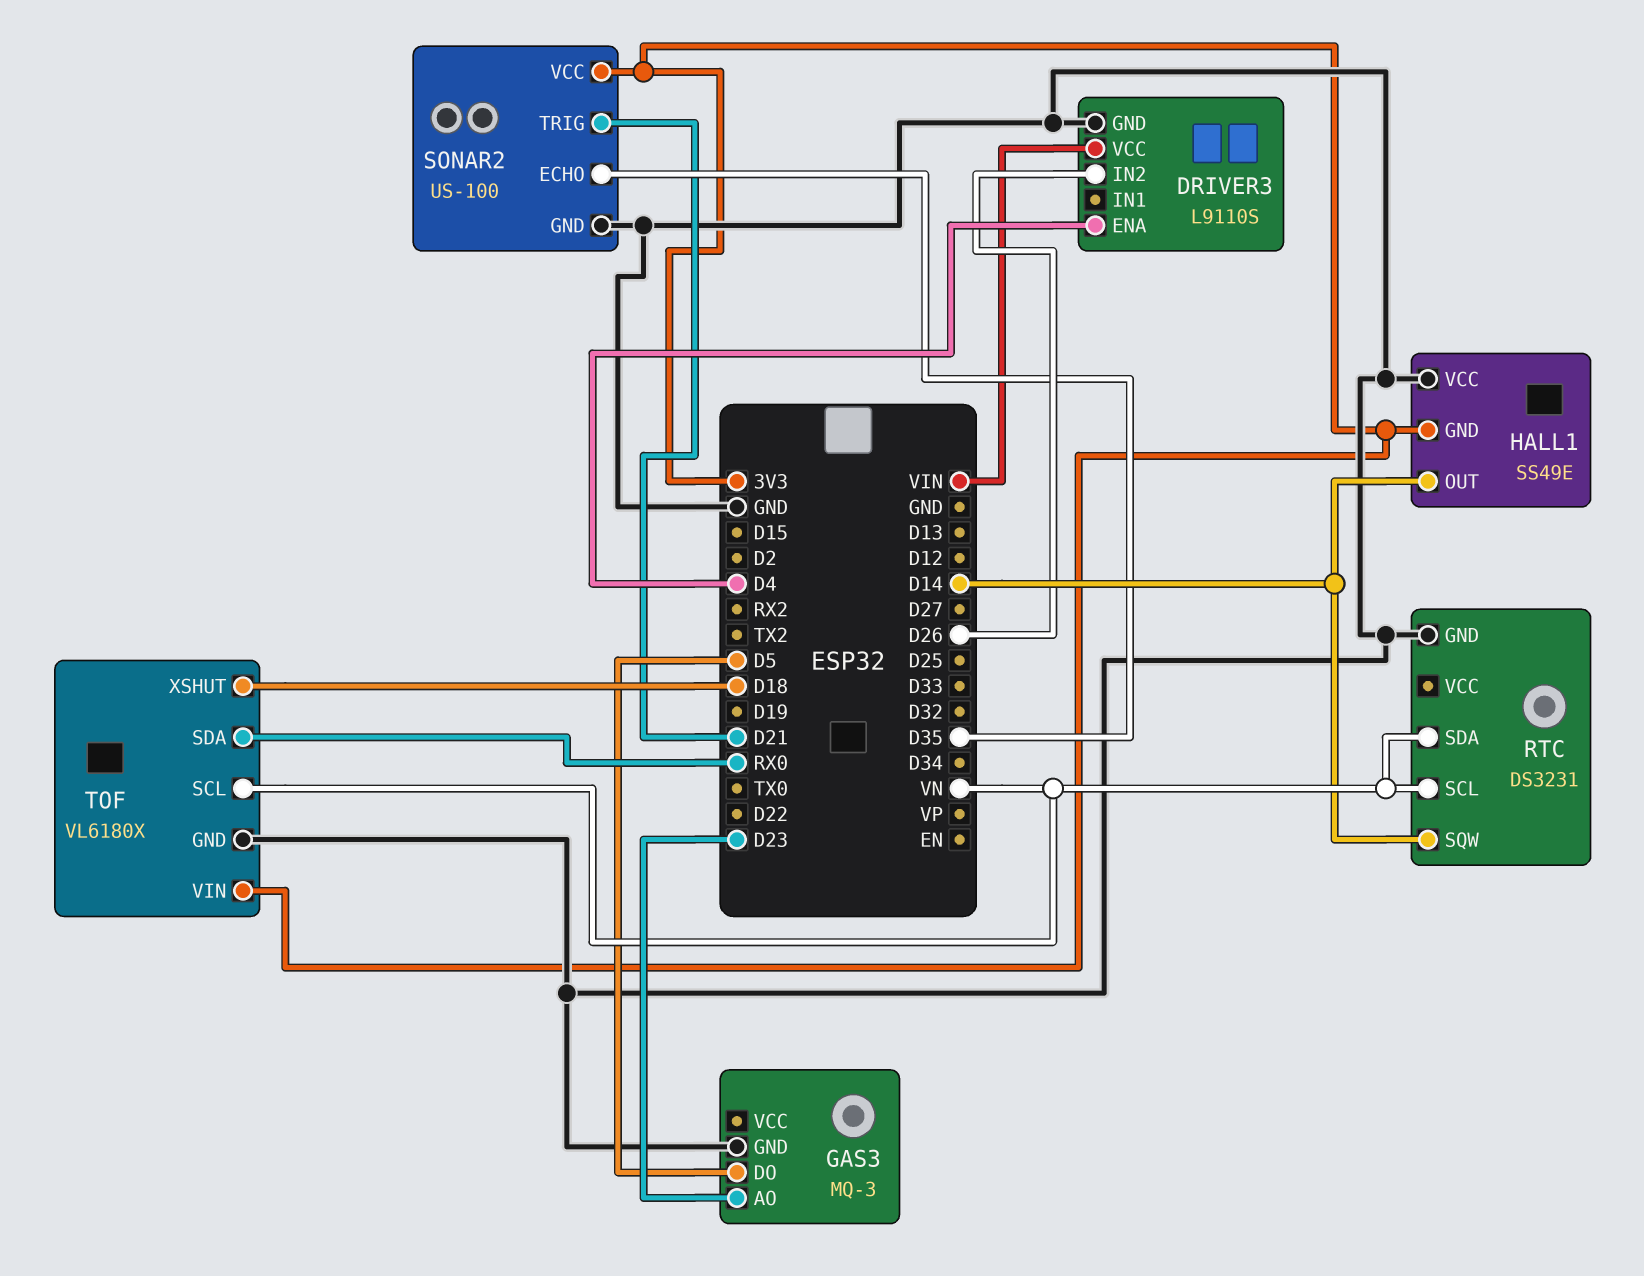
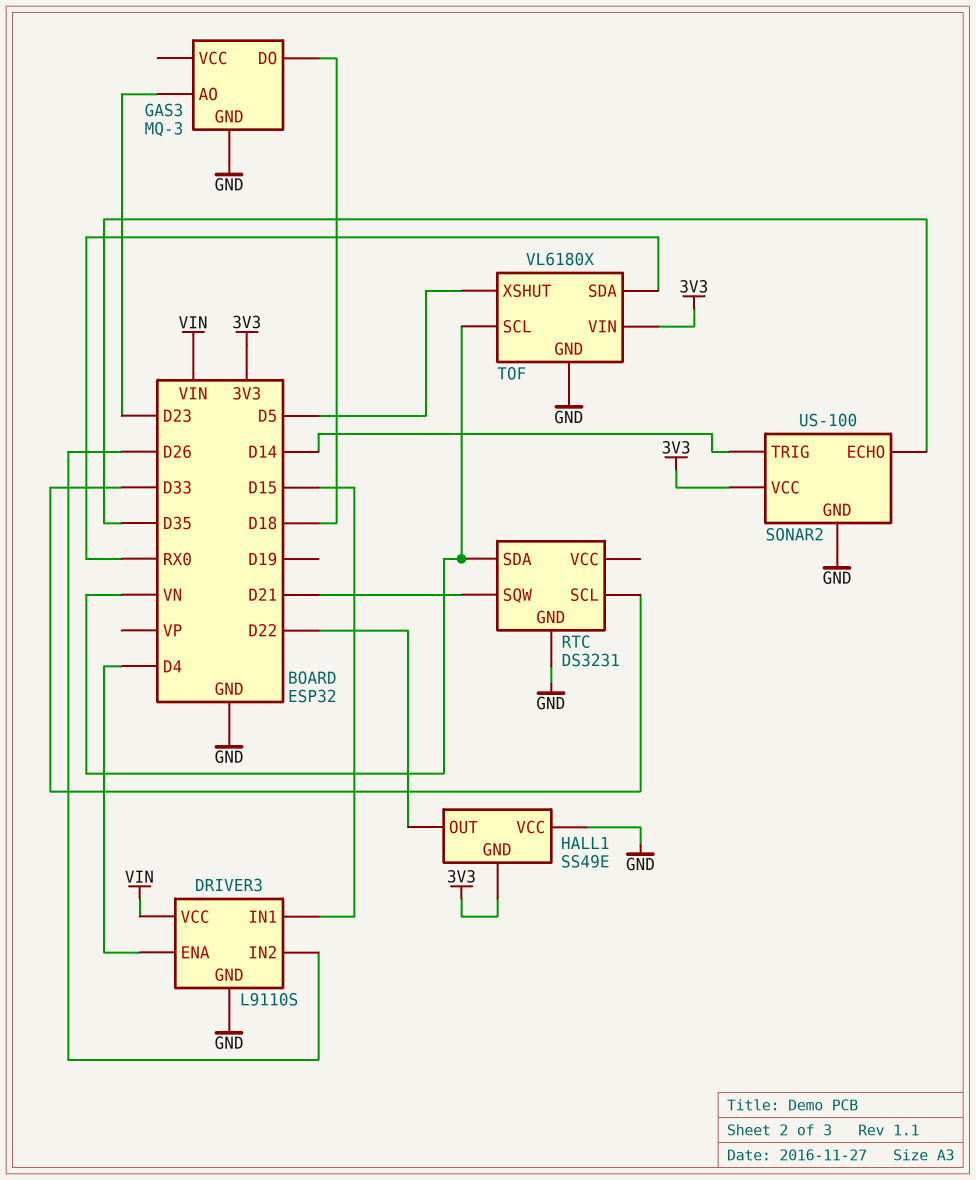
DRIVER3 pin IN1: none -> D15
GAS3 pin DO: D5 -> D18
HALL1 pin OUT: D14 -> D22
RTC pin SCL: VN -> D33
RTC pin SQW: D14 -> D21
SONAR2 pin TRIG: D21 -> D14
TOF pin XSHUT: D18 -> D5

